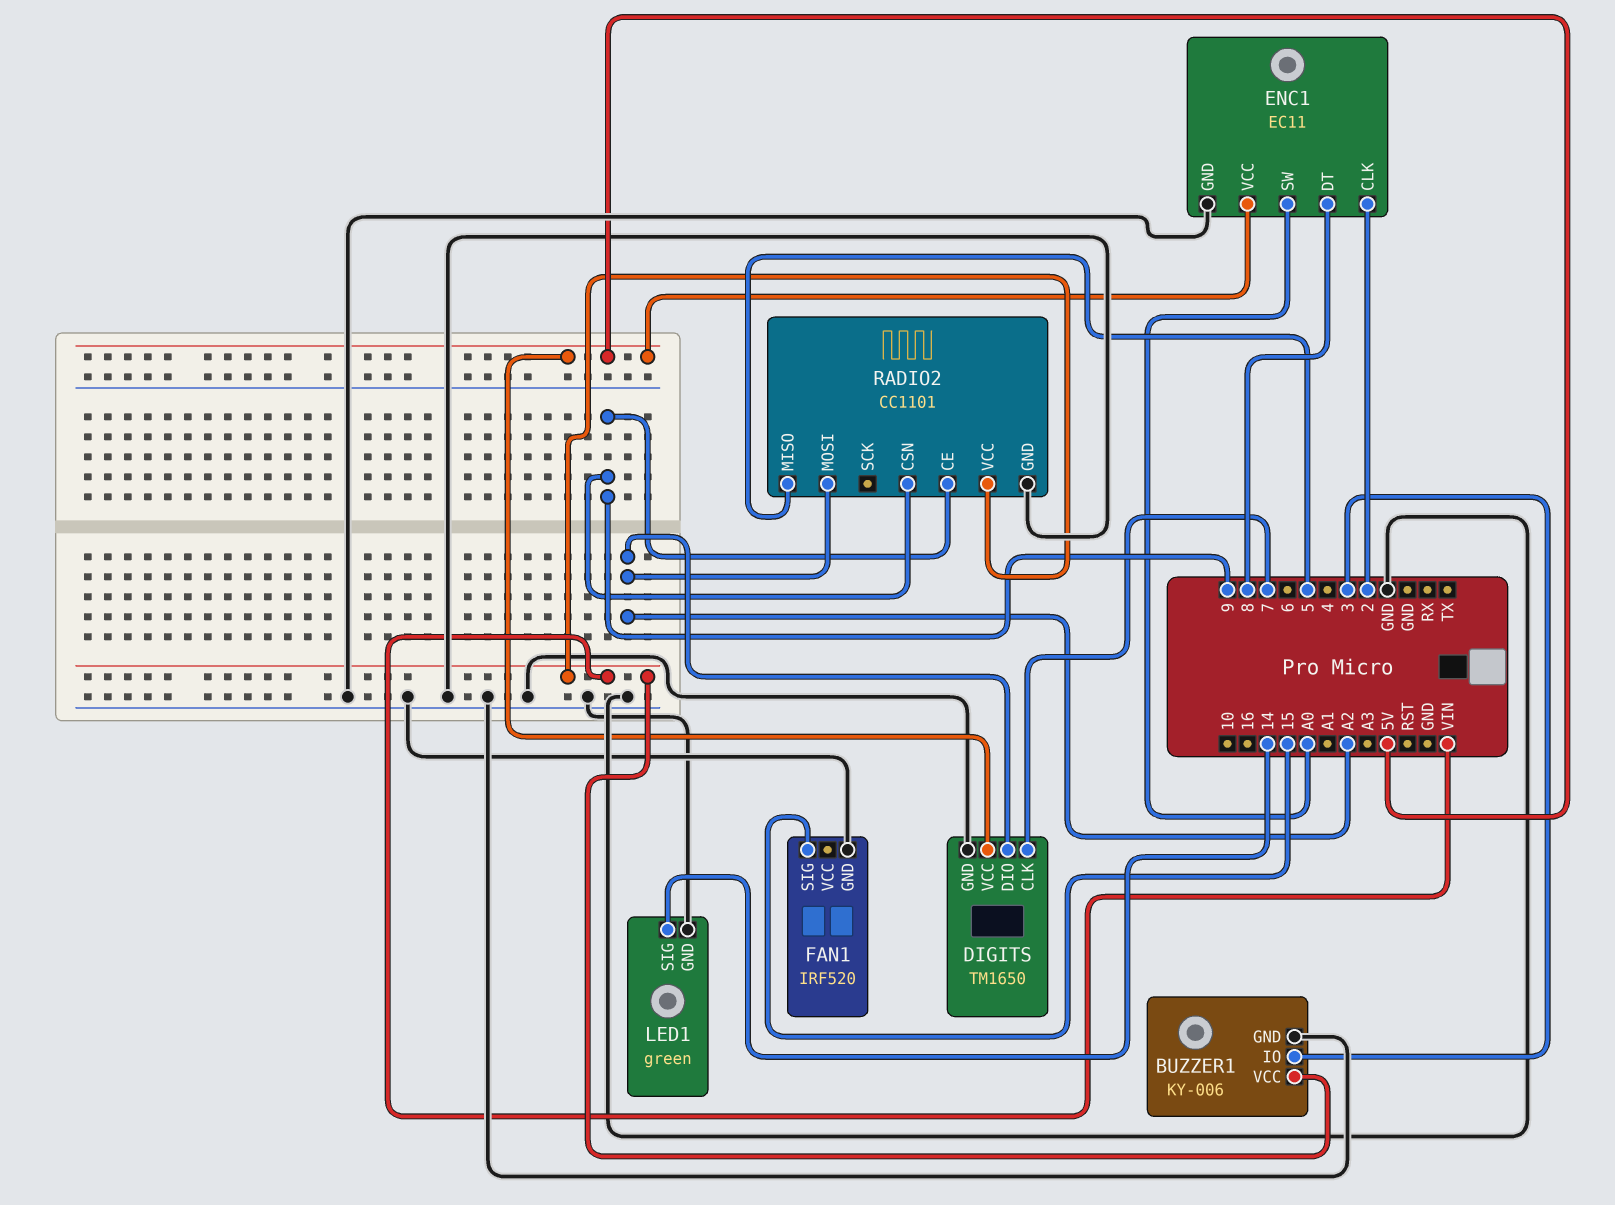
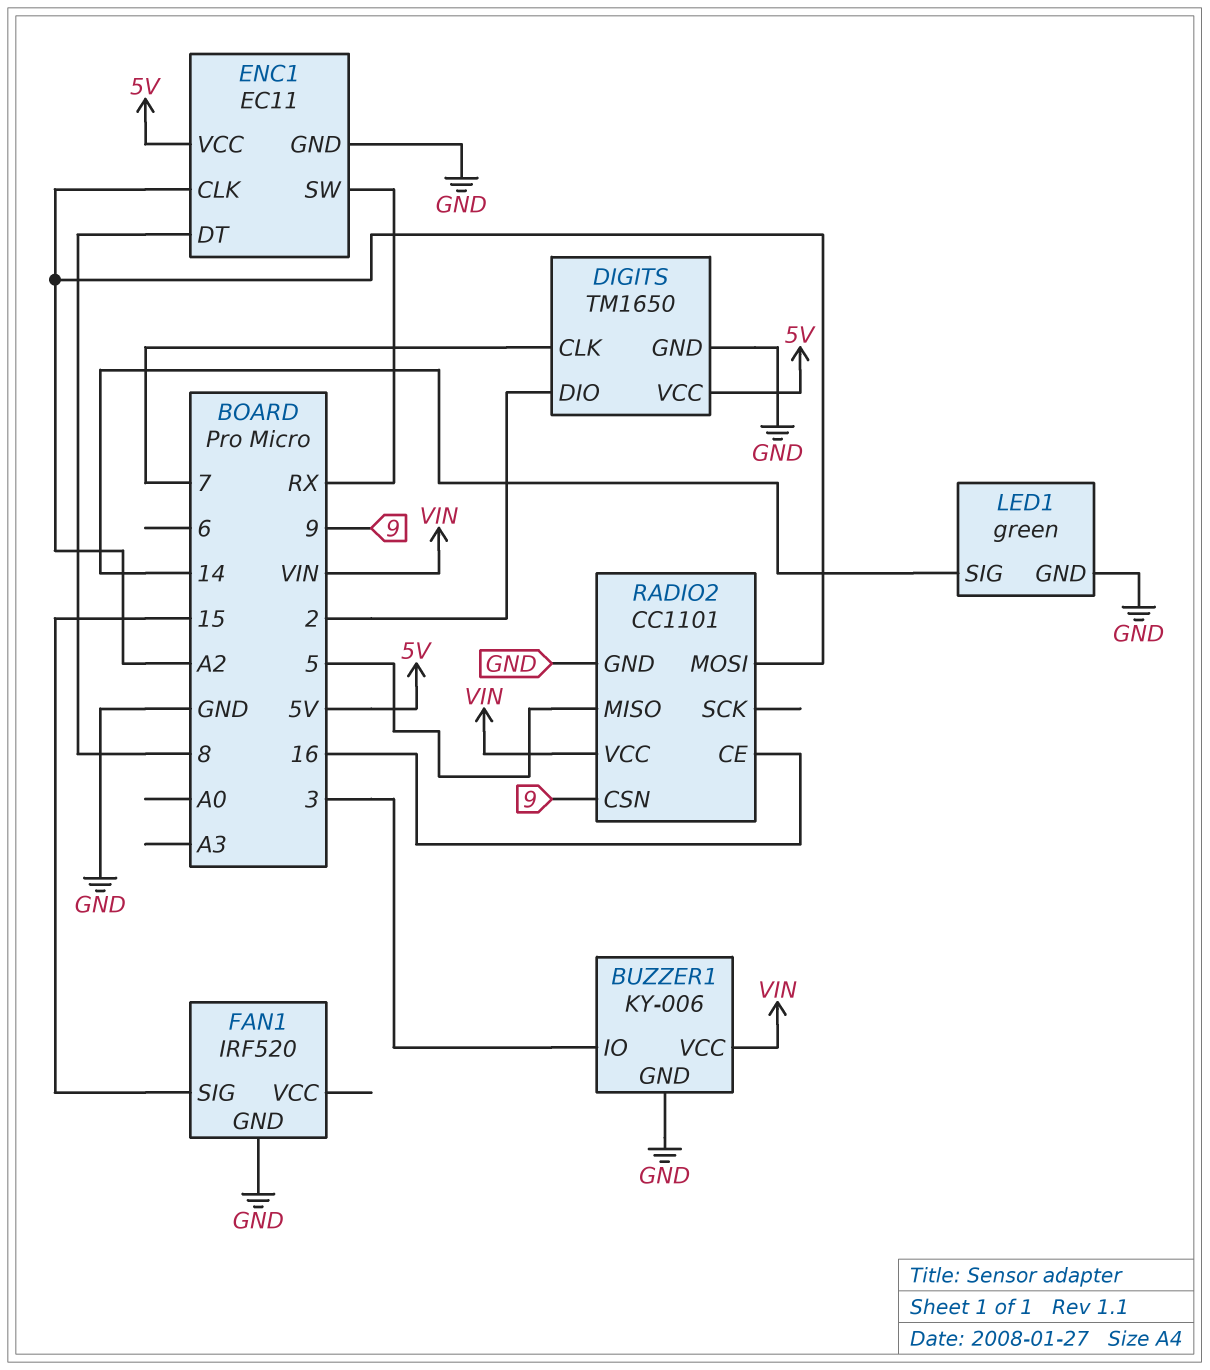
DIGITS pin DIO: A2 -> 2
ENC1 pin CLK: 2 -> A2
ENC1 pin SW: A0 -> RX
RADIO2 pin CE: 9 -> 16

